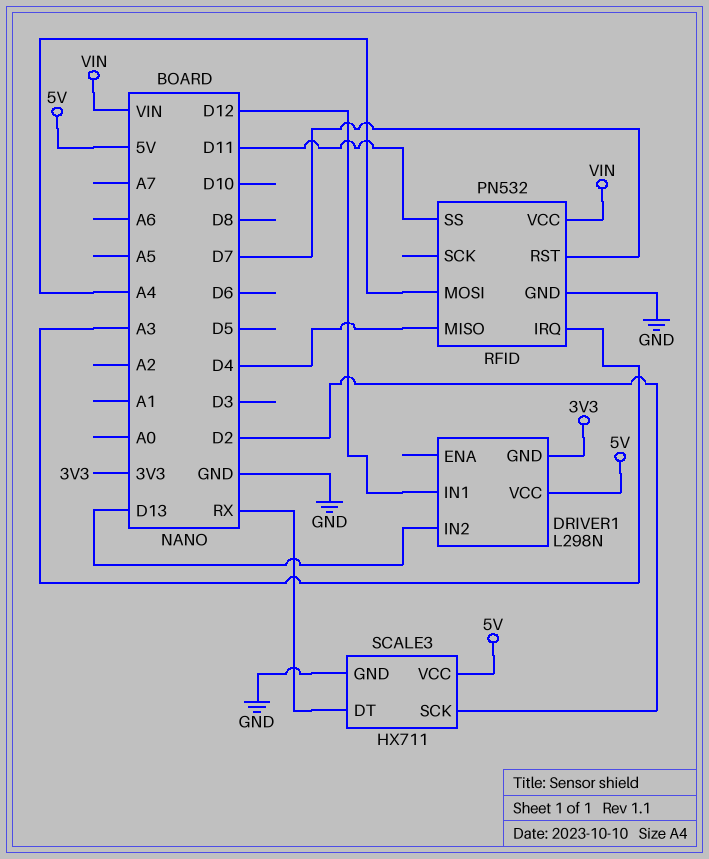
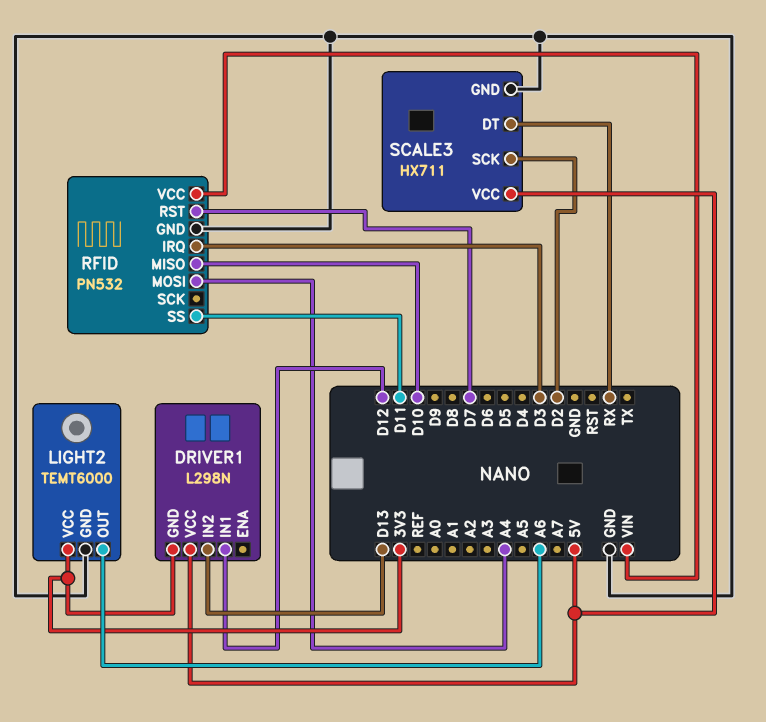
LIGHT2: none -> TEMT6000
LIGHT2 pin GND: none -> GND
LIGHT2 pin OUT: none -> A6
LIGHT2 pin VCC: none -> 3V3
RFID pin IRQ: A3 -> D3
RFID pin MISO: D4 -> D10

